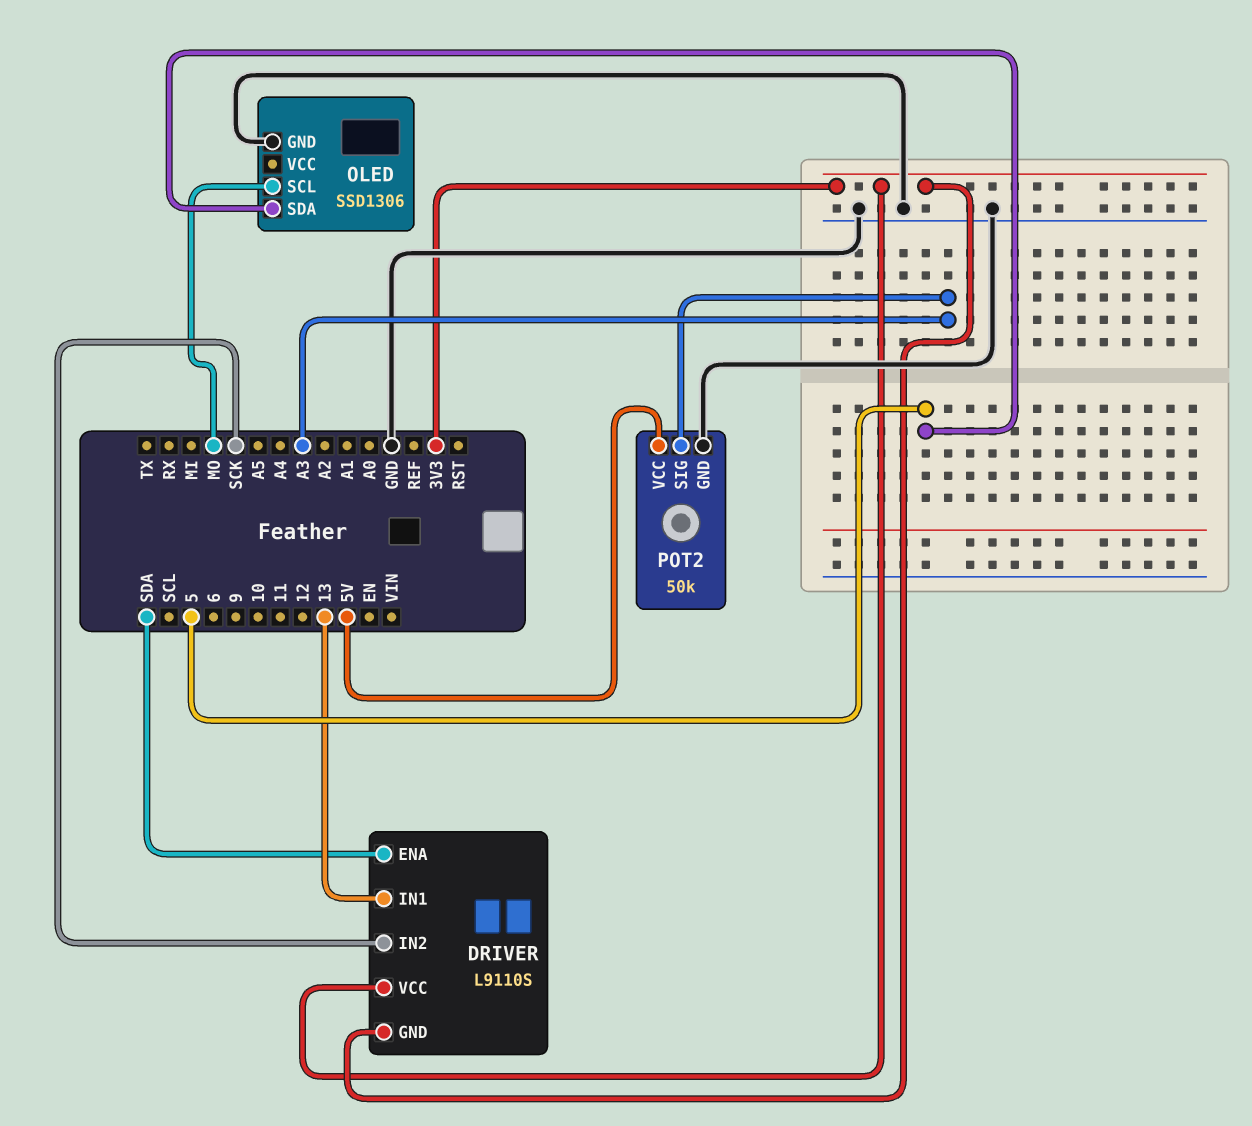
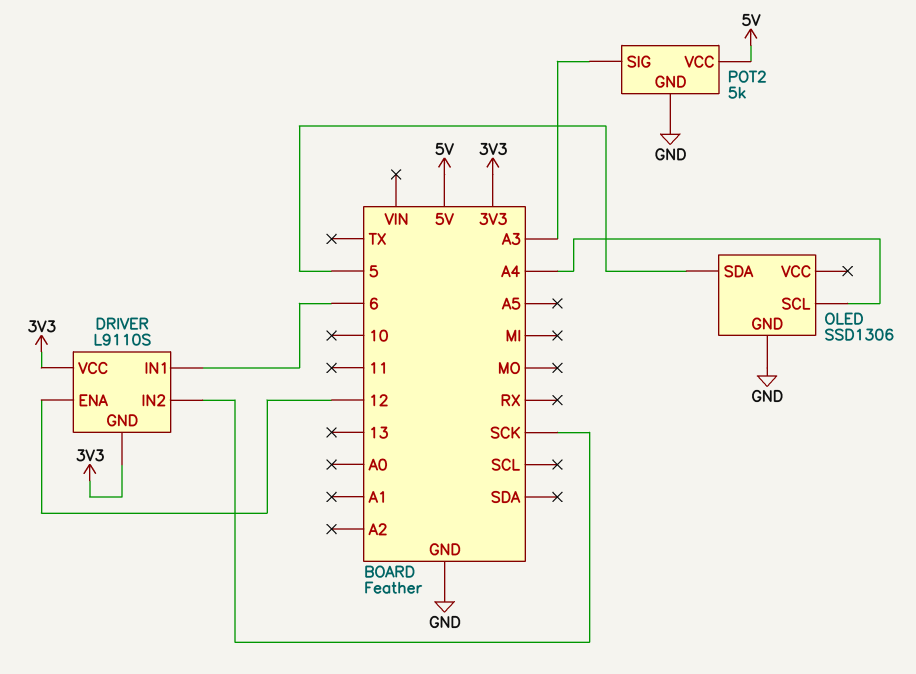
DRIVER pin ENA: SDA -> 12
DRIVER pin IN1: 13 -> 6
OLED pin SCL: MO -> A4
POT2: 50k -> 5k

